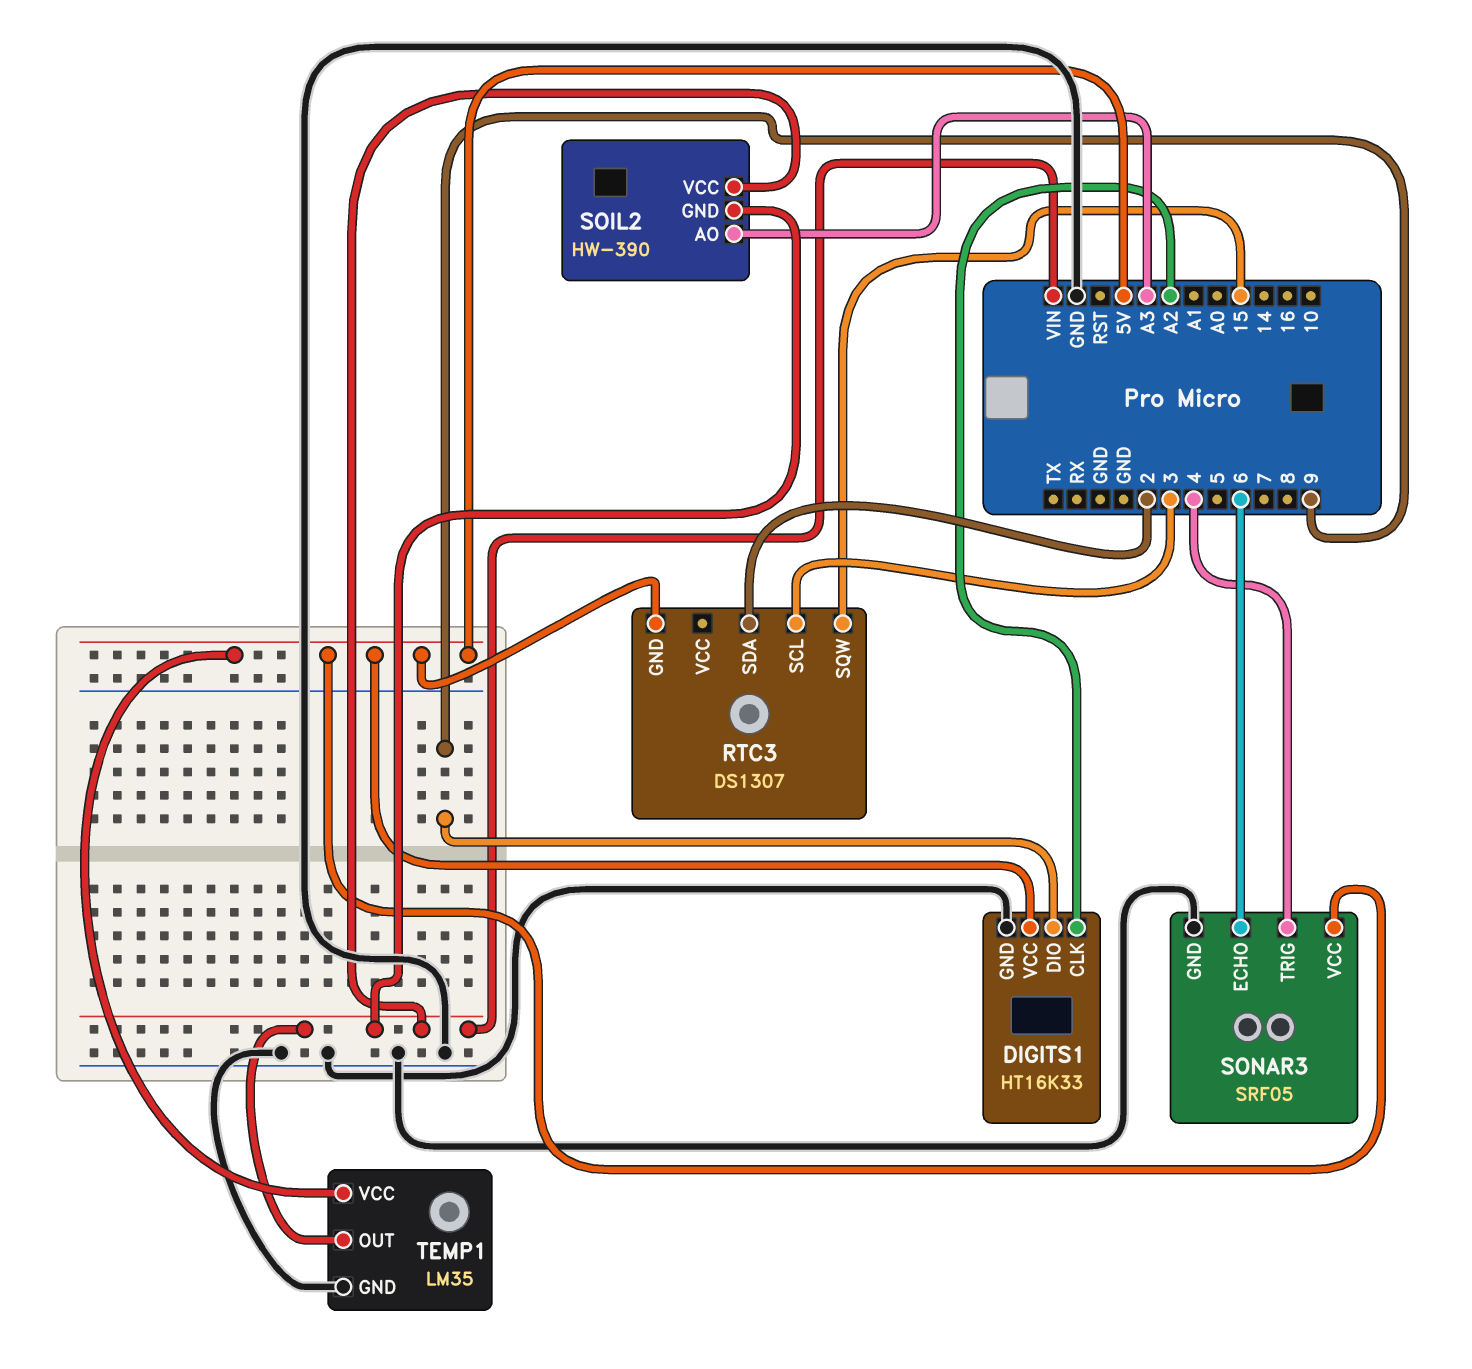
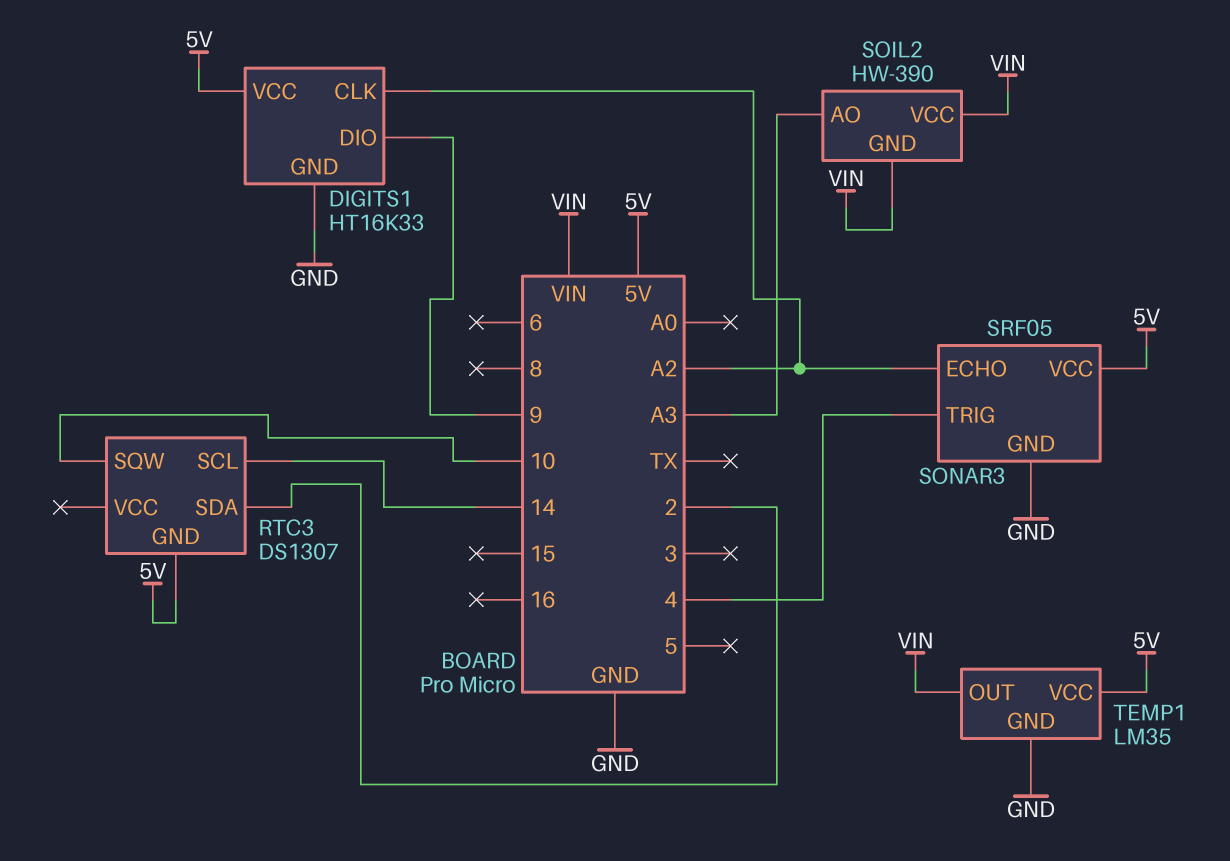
RTC3 pin SCL: 3 -> 14
RTC3 pin SQW: 15 -> 10
SONAR3 pin ECHO: 6 -> A2

